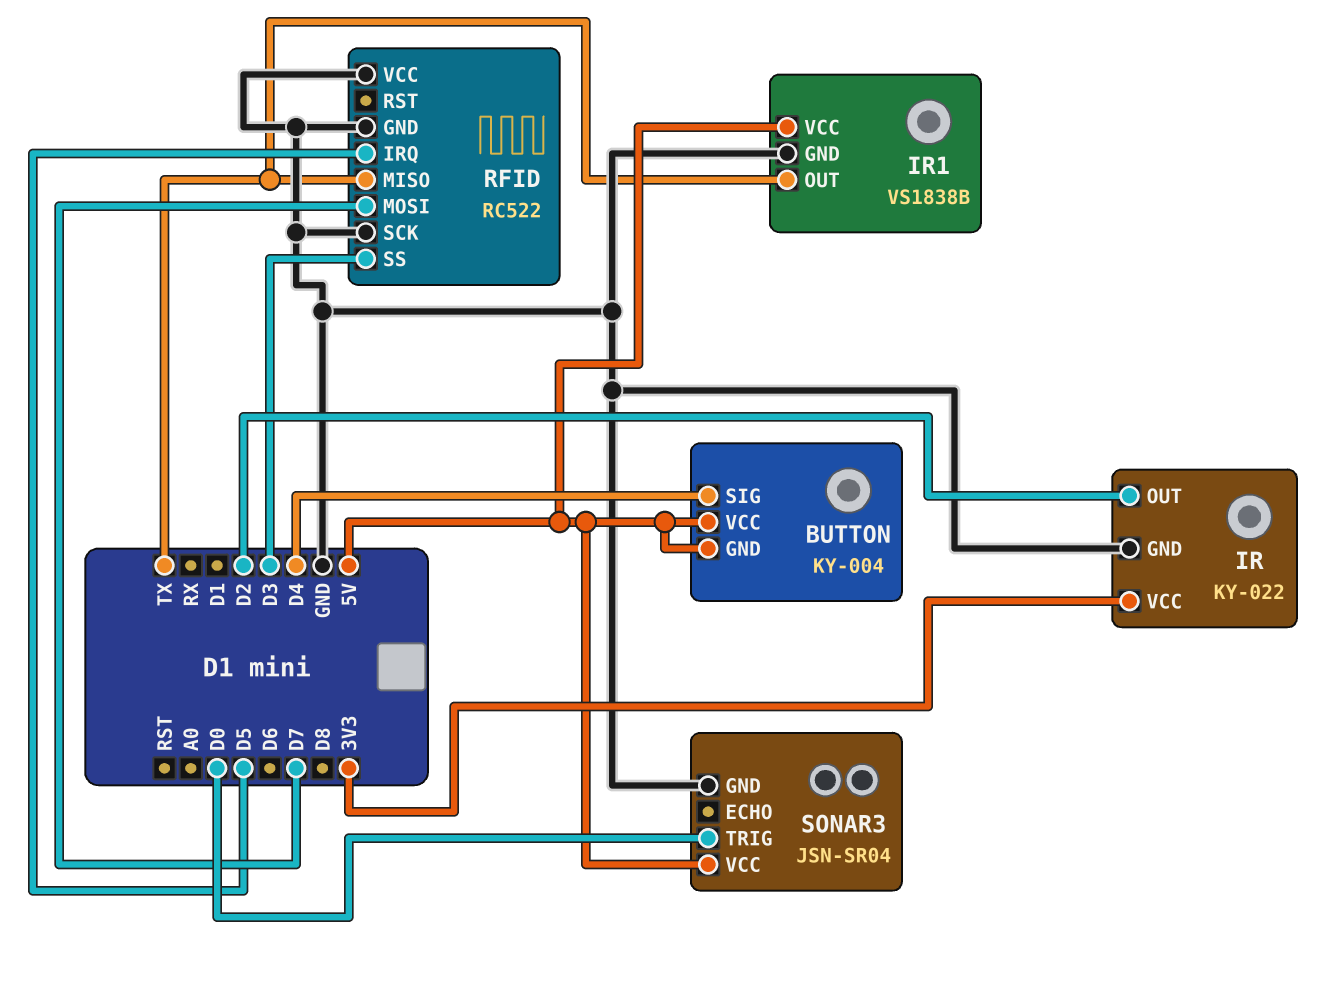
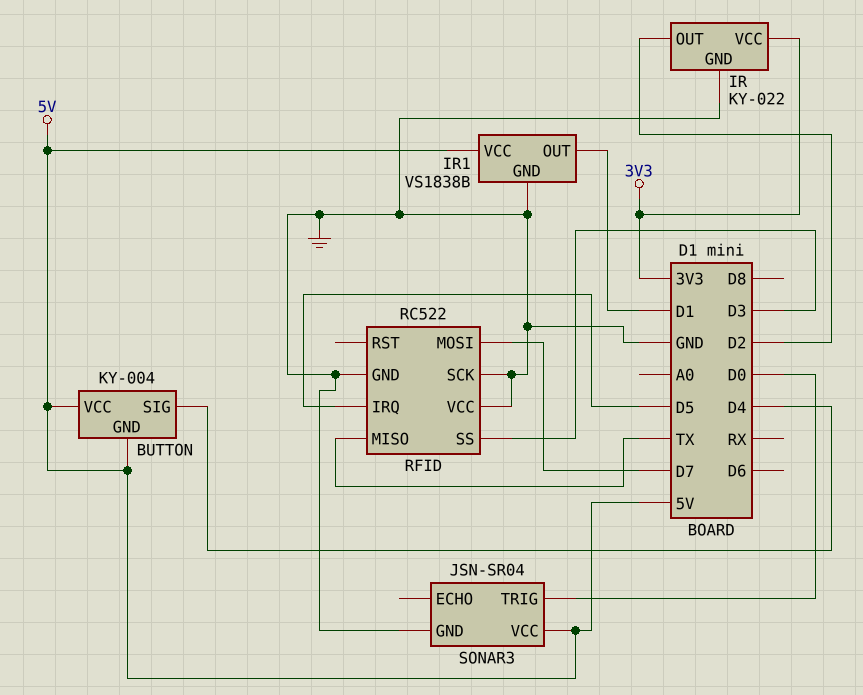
IR1 pin OUT: TX -> D1

